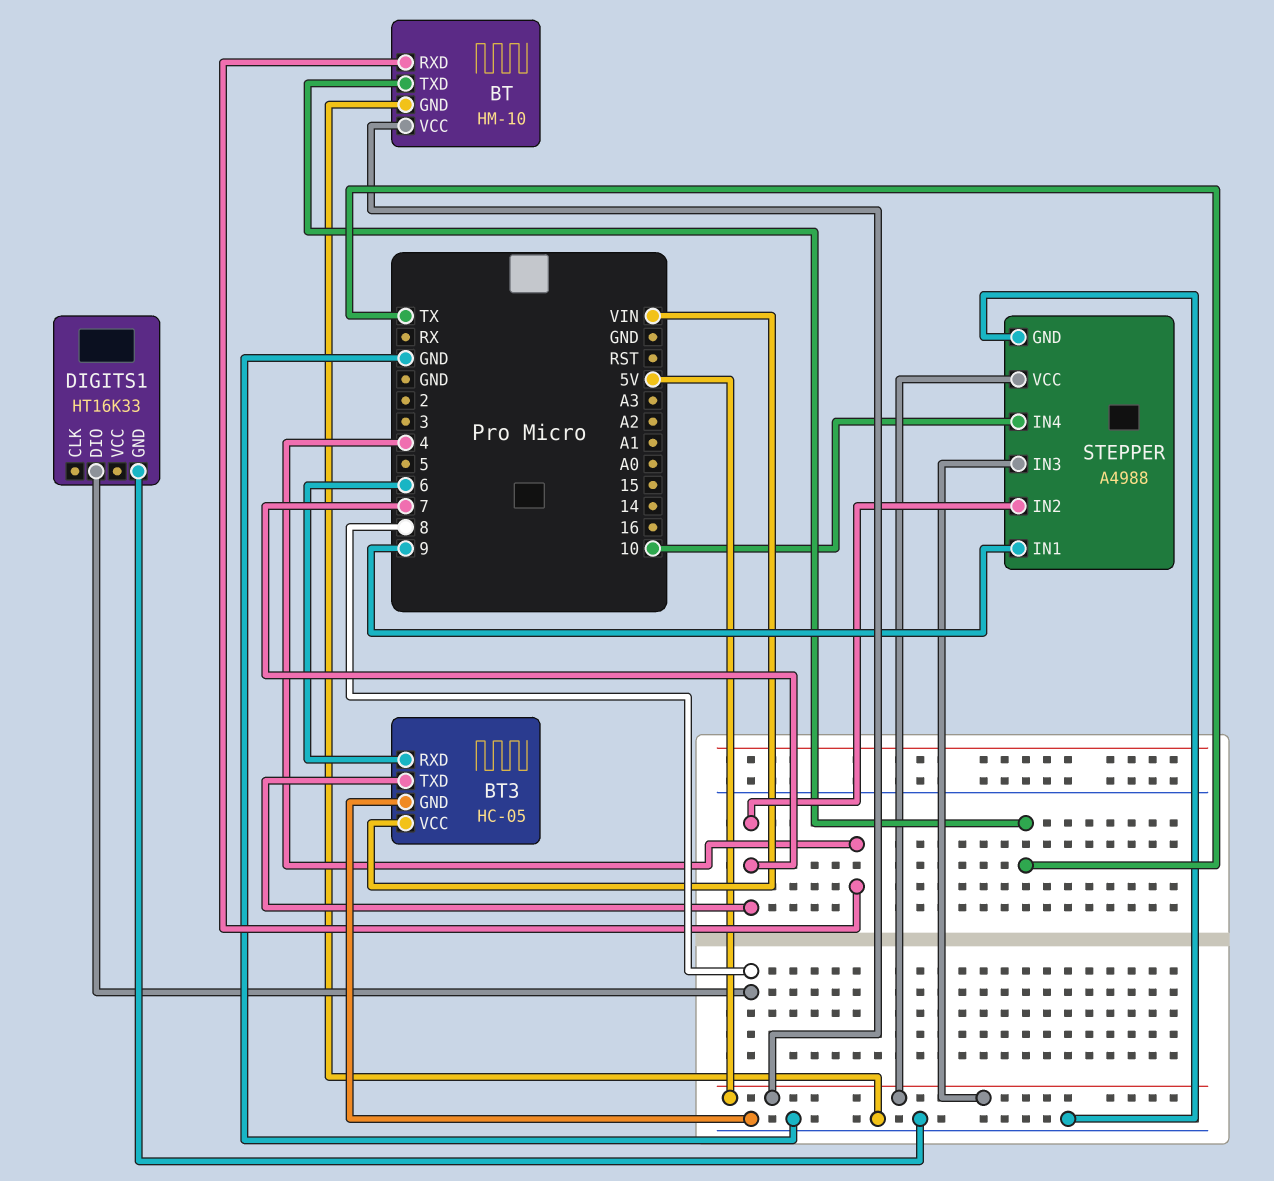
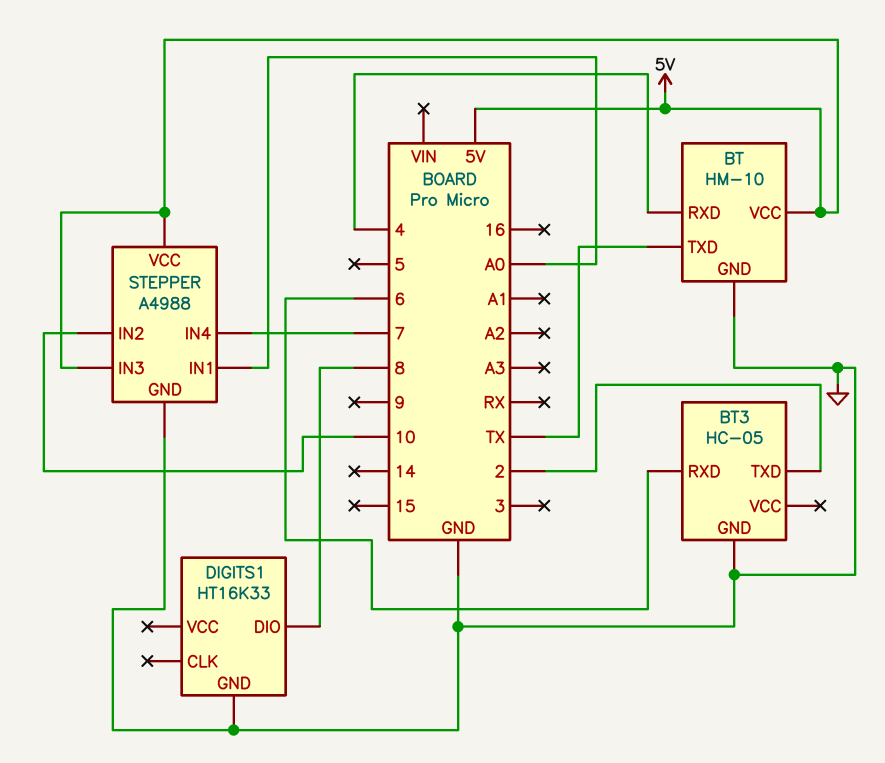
BT3 pin TXD: 7 -> 2
BT3 pin VCC: VIN -> none
STEPPER pin IN1: 9 -> A0
STEPPER pin IN2: 7 -> 10
STEPPER pin IN4: 10 -> 7

